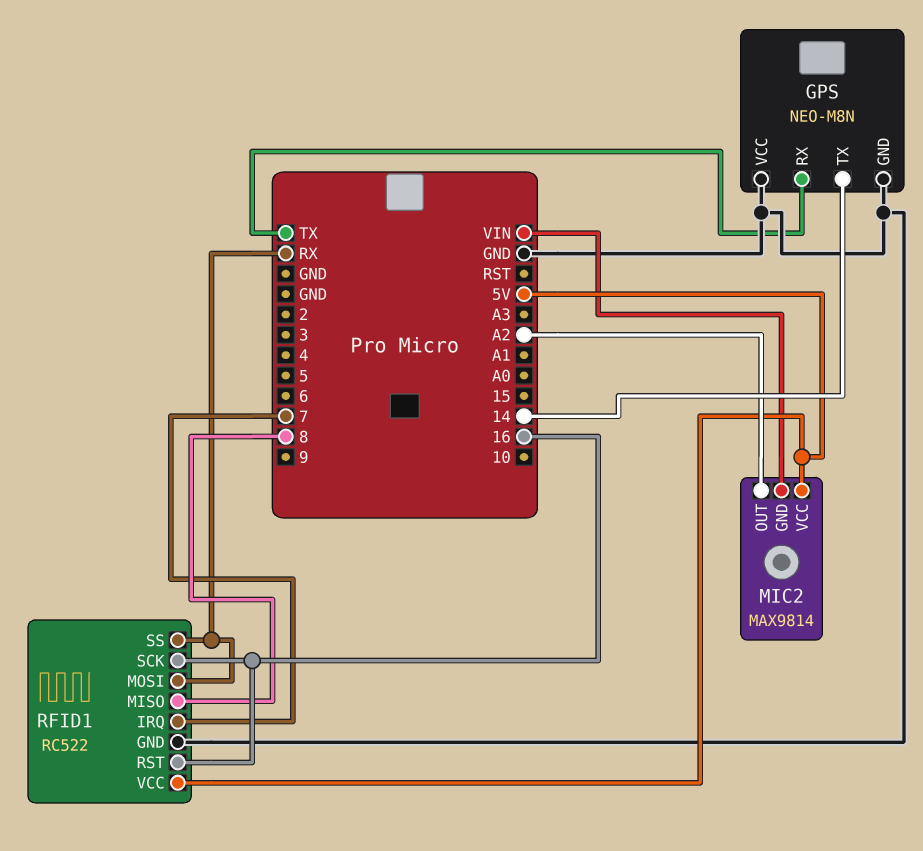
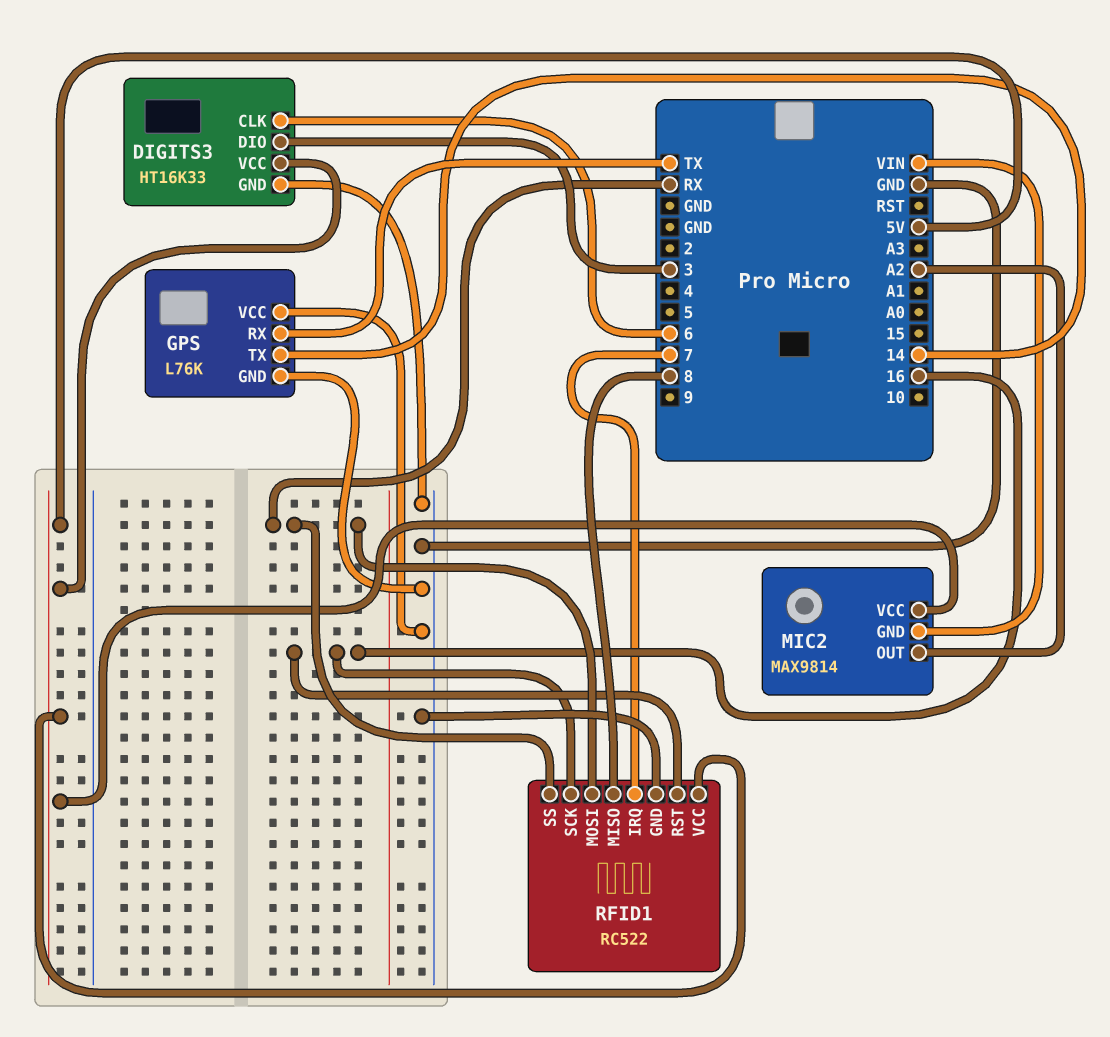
DIGITS3: none -> HT16K33
DIGITS3 pin CLK: none -> 6
DIGITS3 pin DIO: none -> 3
DIGITS3 pin GND: none -> GND
DIGITS3 pin VCC: none -> 5V
GPS: NEO-M8N -> L76K

